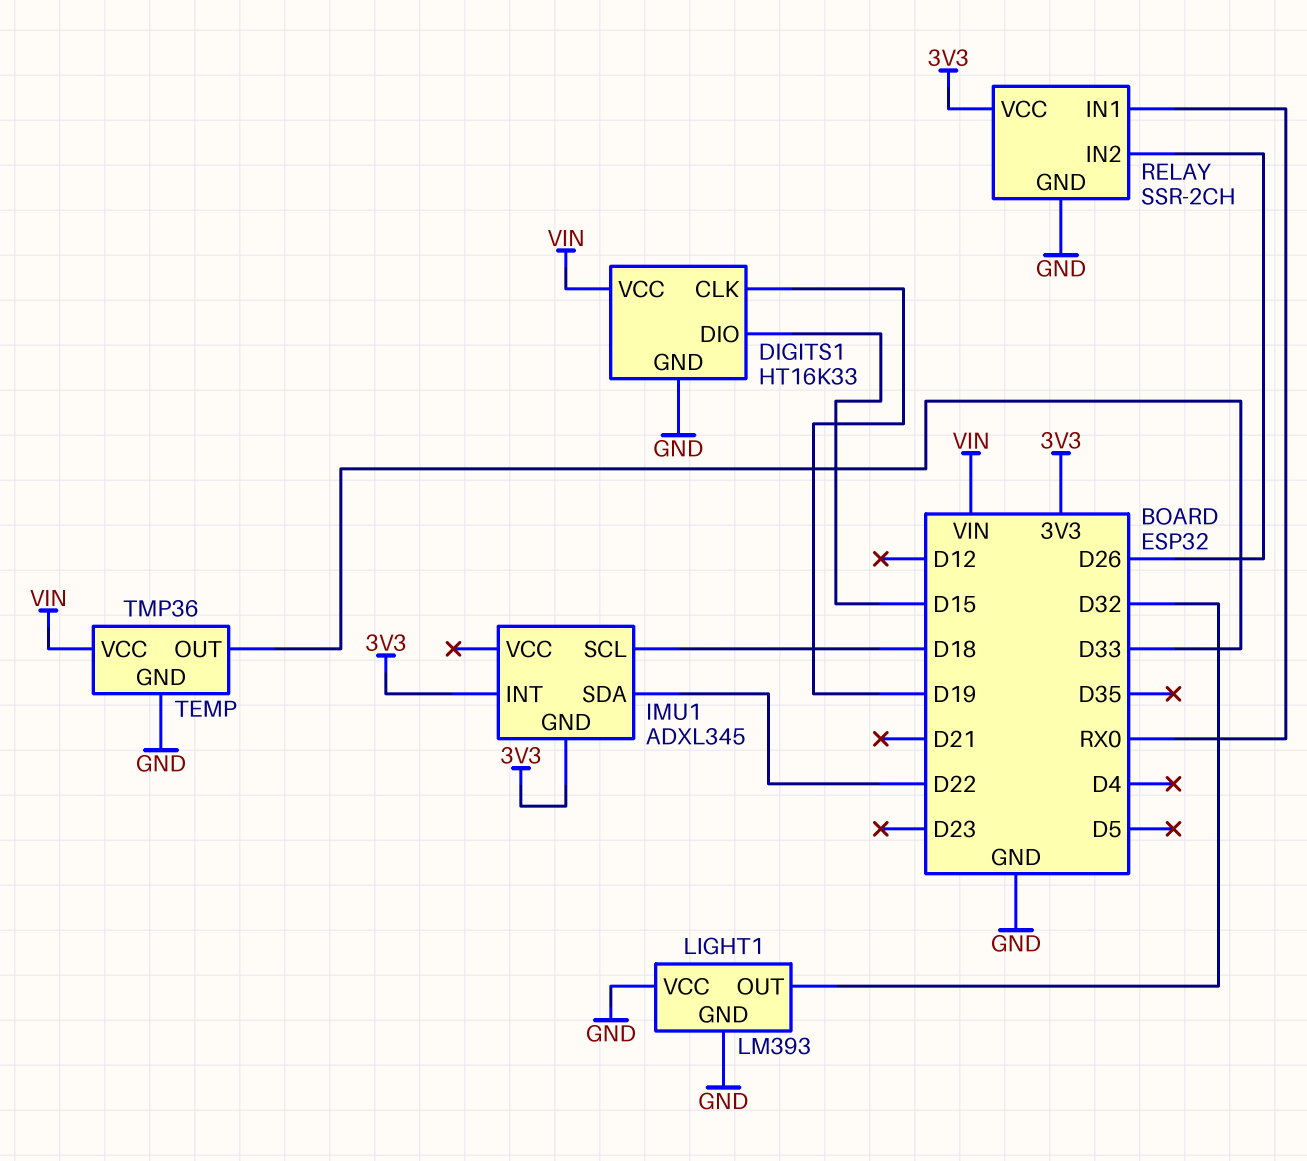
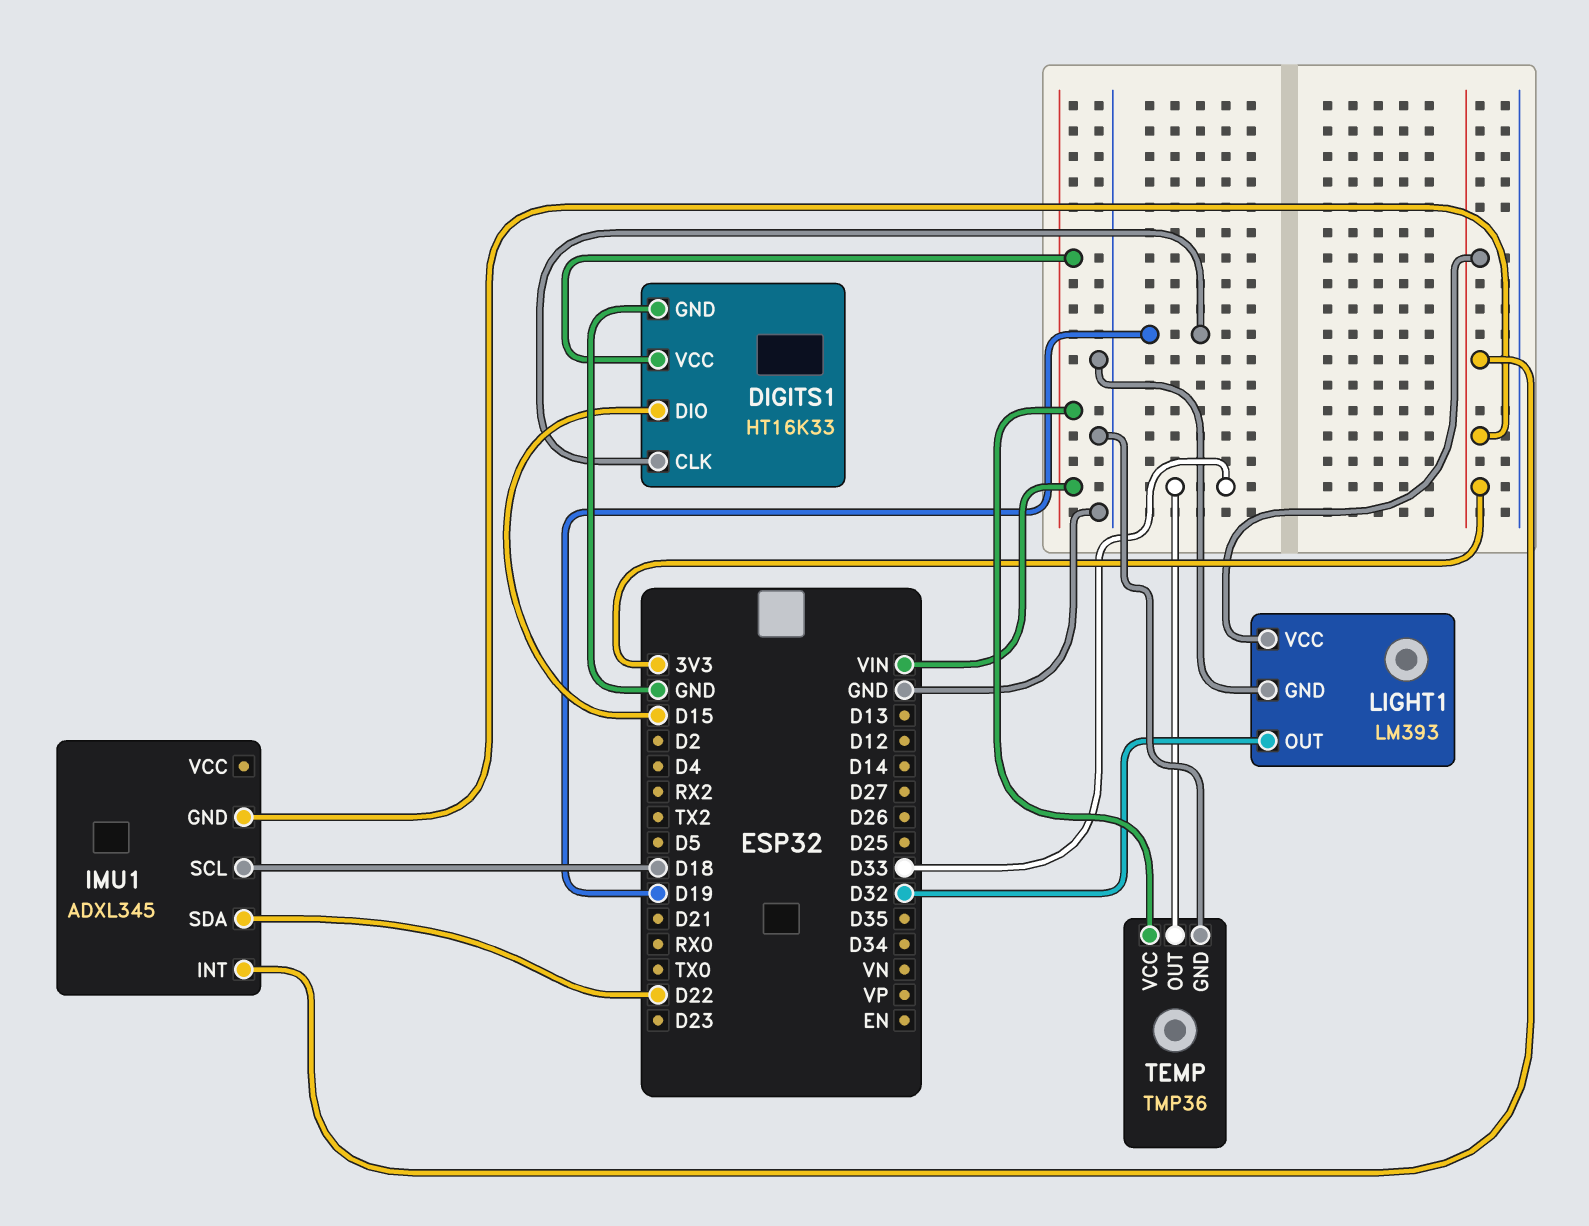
LIGHT1 pin VCC: GND -> 3V3
RELAY: SSR-2CH -> none
RELAY pin GND: GND -> none
RELAY pin IN1: RX0 -> none
RELAY pin IN2: D26 -> none
RELAY pin VCC: 3V3 -> none

